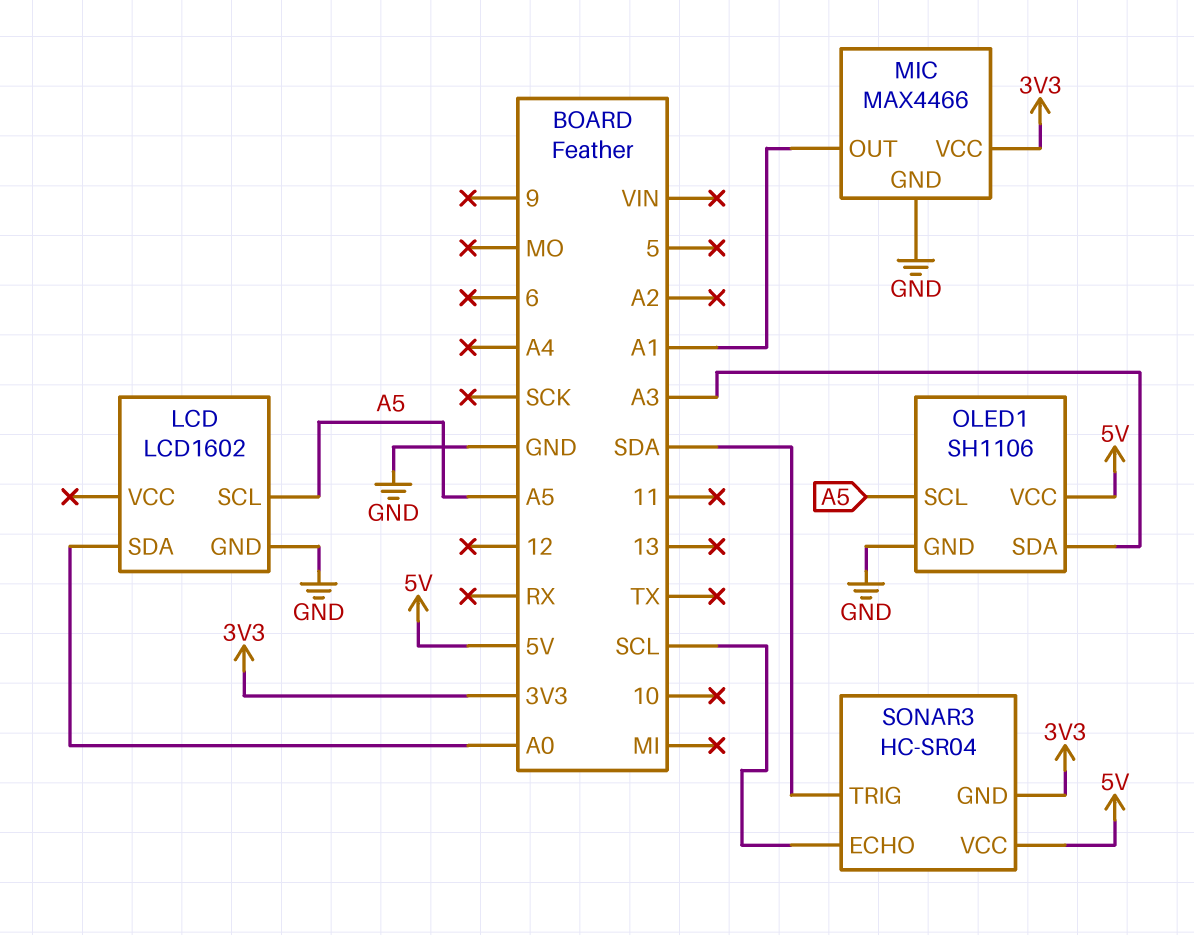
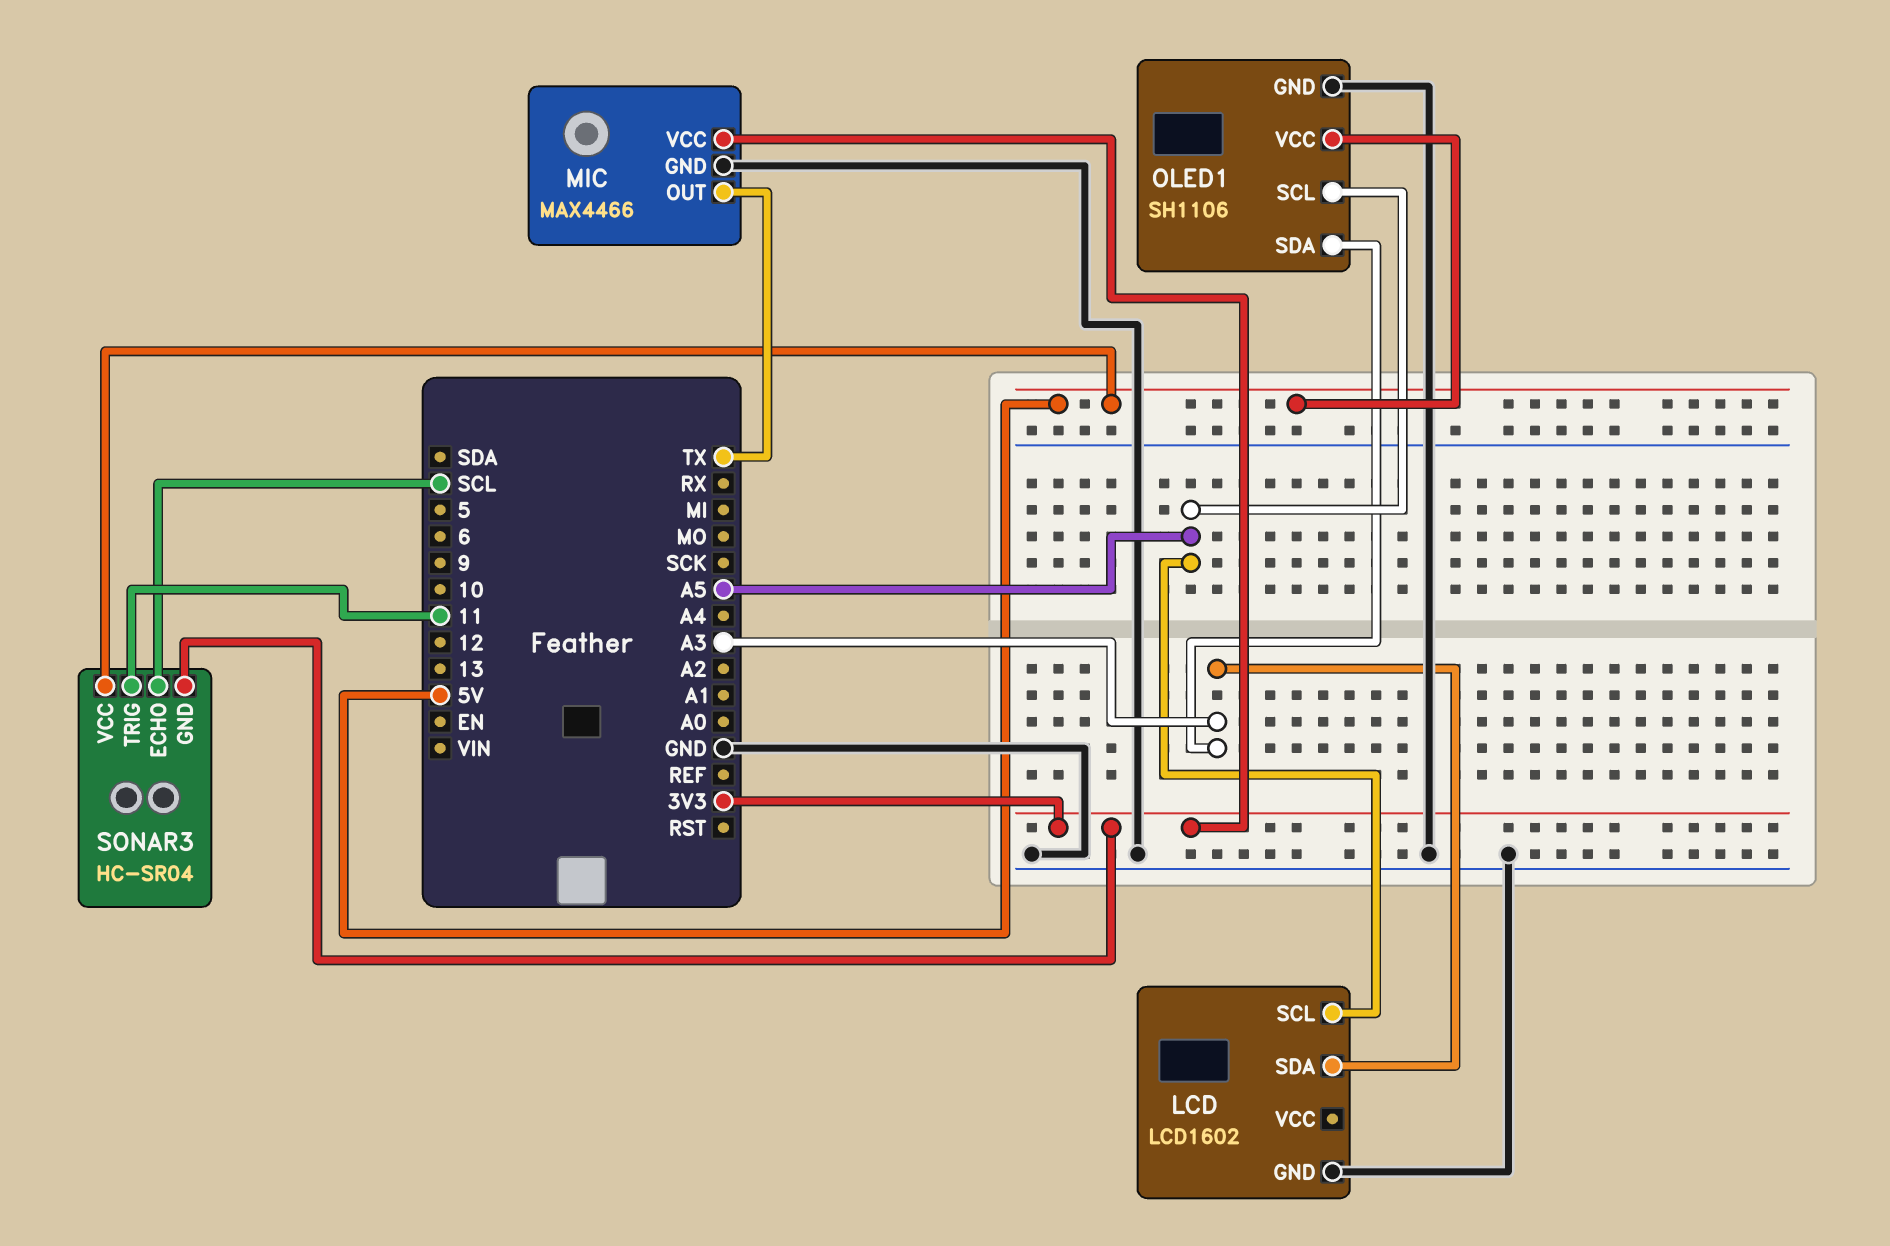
LCD pin SDA: A0 -> A3
MIC pin OUT: A1 -> TX
SONAR3 pin TRIG: SDA -> 11

